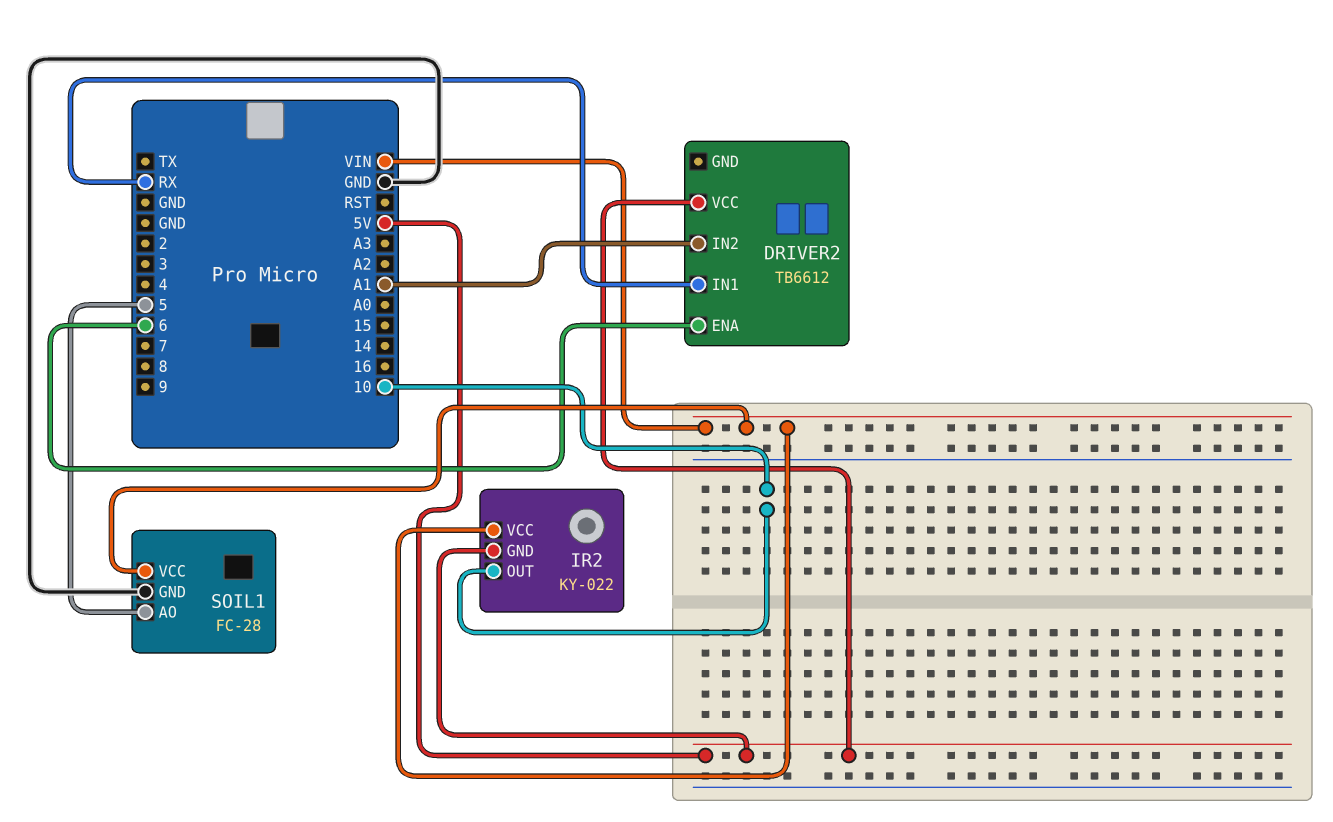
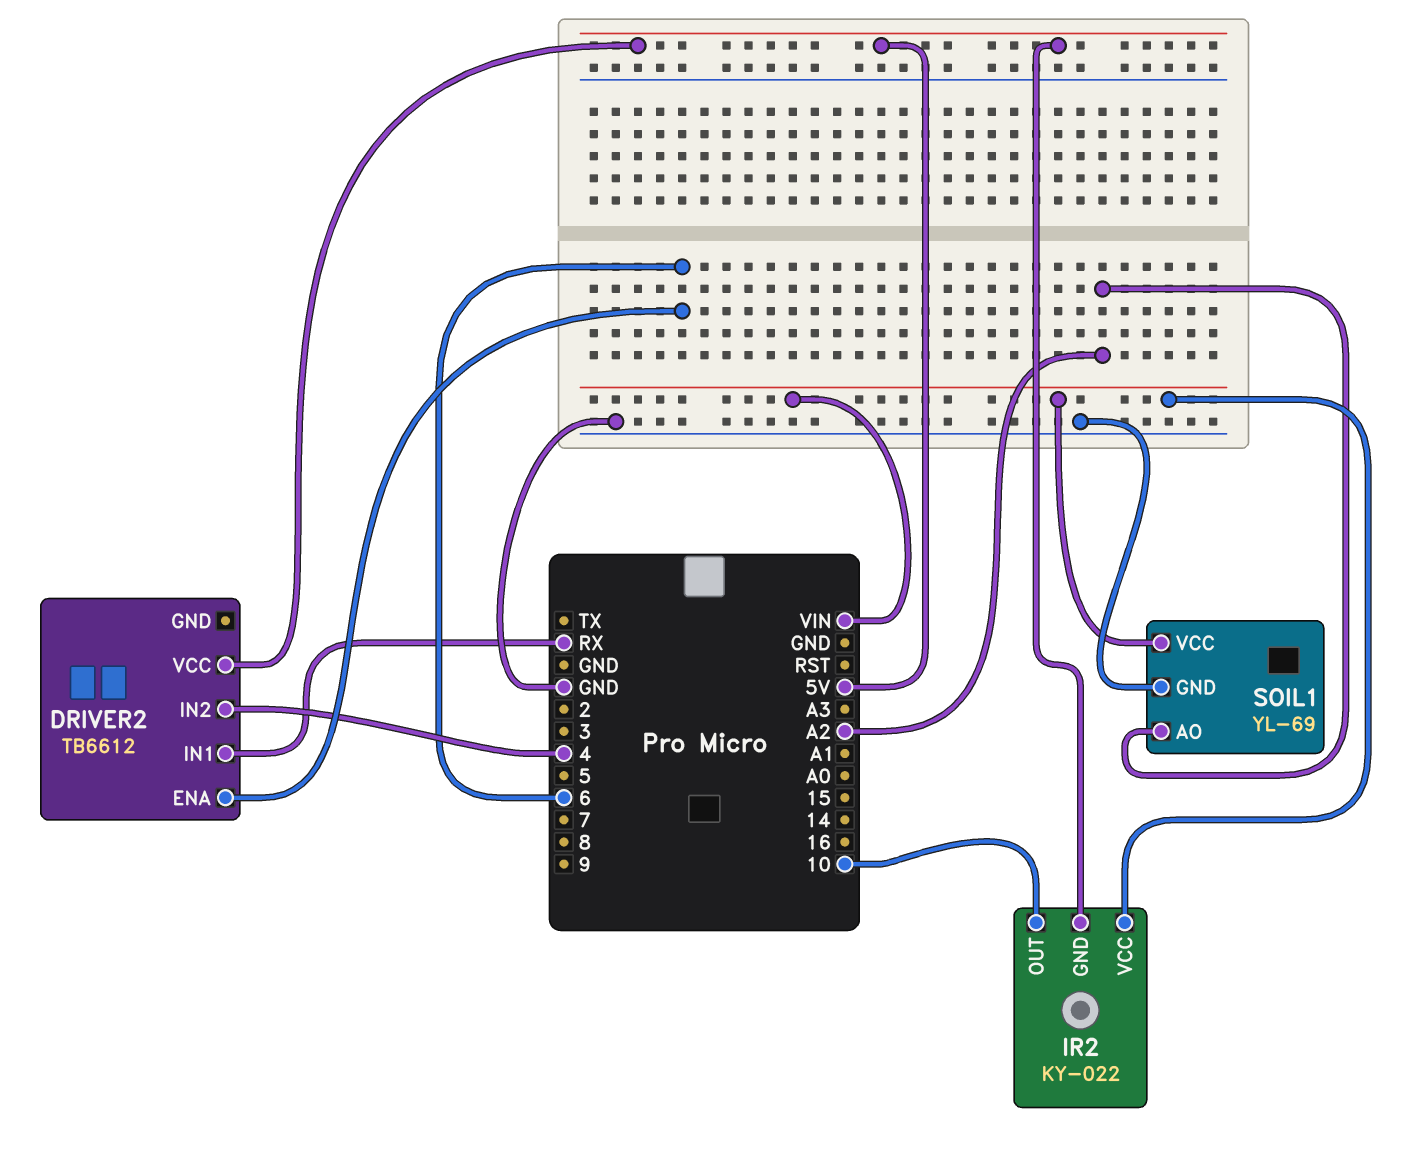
DRIVER2 pin IN2: A1 -> 4
SOIL1: FC-28 -> YL-69
SOIL1 pin AO: 5 -> A2

